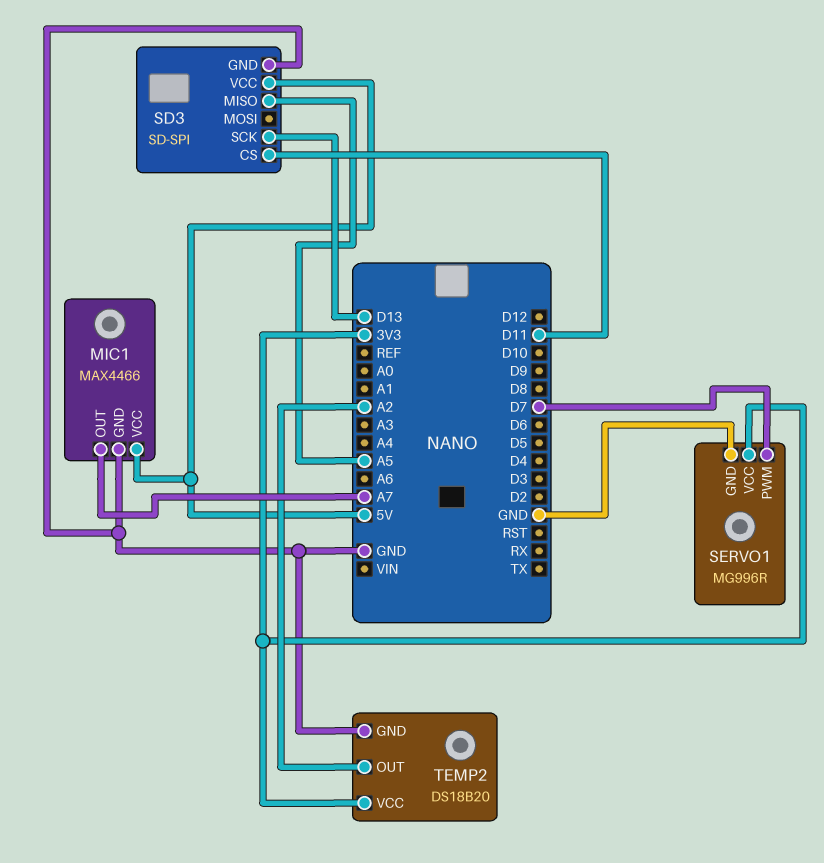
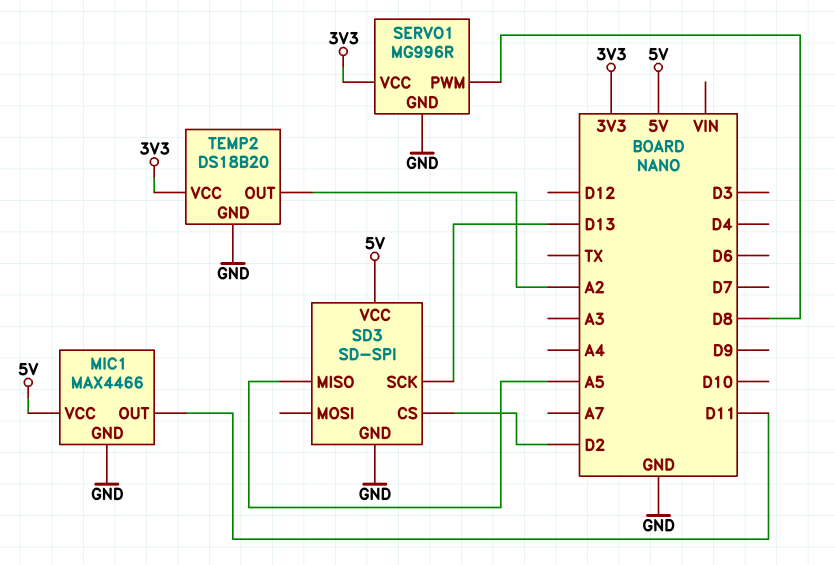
MIC1 pin OUT: A7 -> D11
SD3 pin CS: D11 -> D2
SERVO1 pin PWM: D7 -> D8

